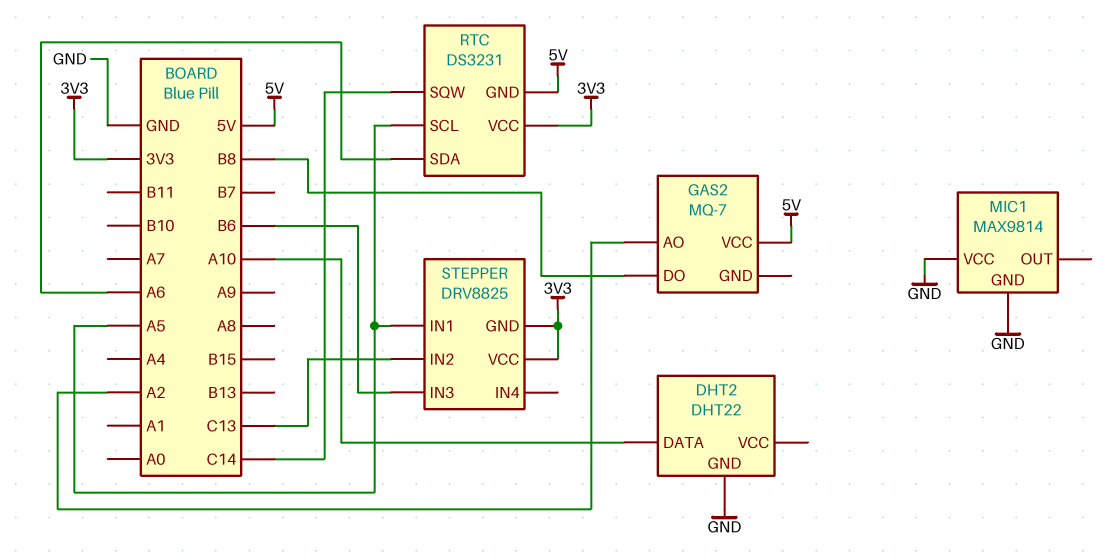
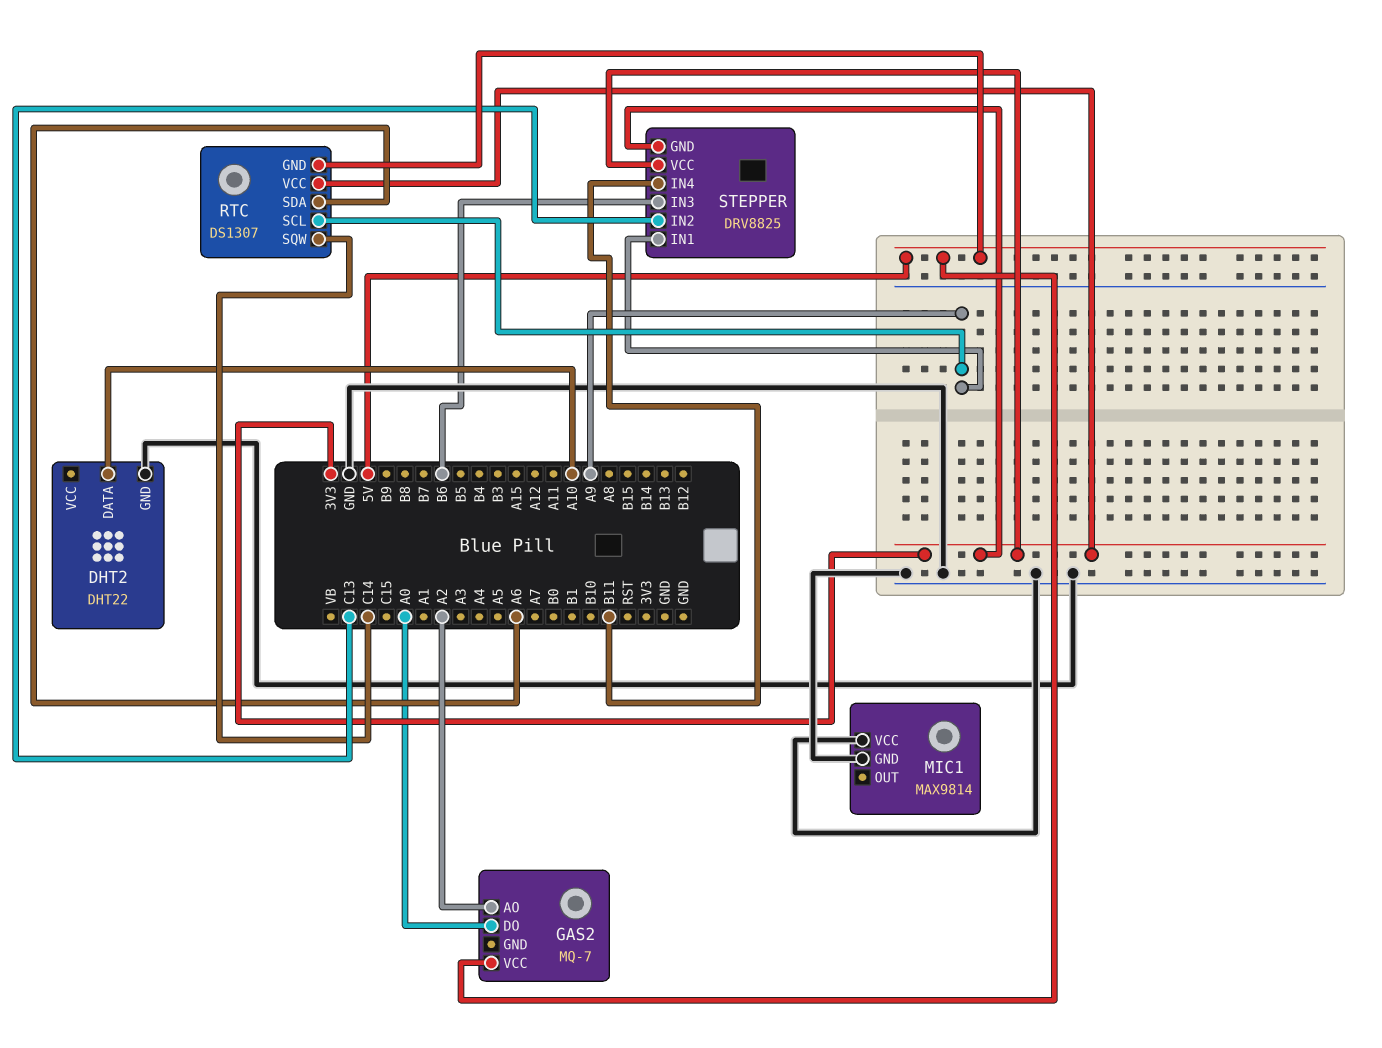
GAS2 pin DO: B8 -> A0
RTC: DS3231 -> DS1307
RTC pin SCL: A5 -> A9
STEPPER pin IN1: A5 -> A9
STEPPER pin IN4: none -> B11

